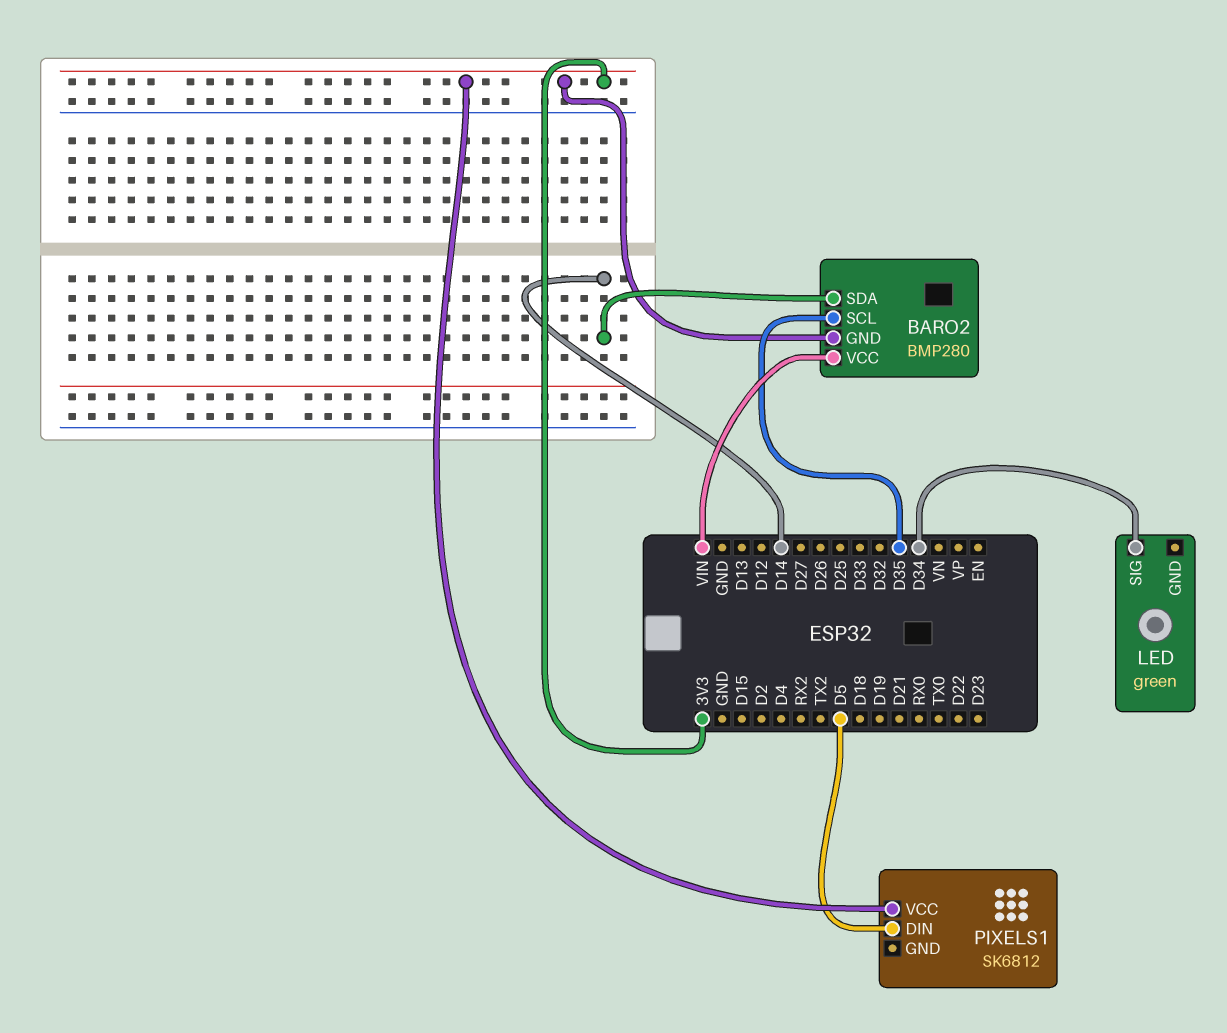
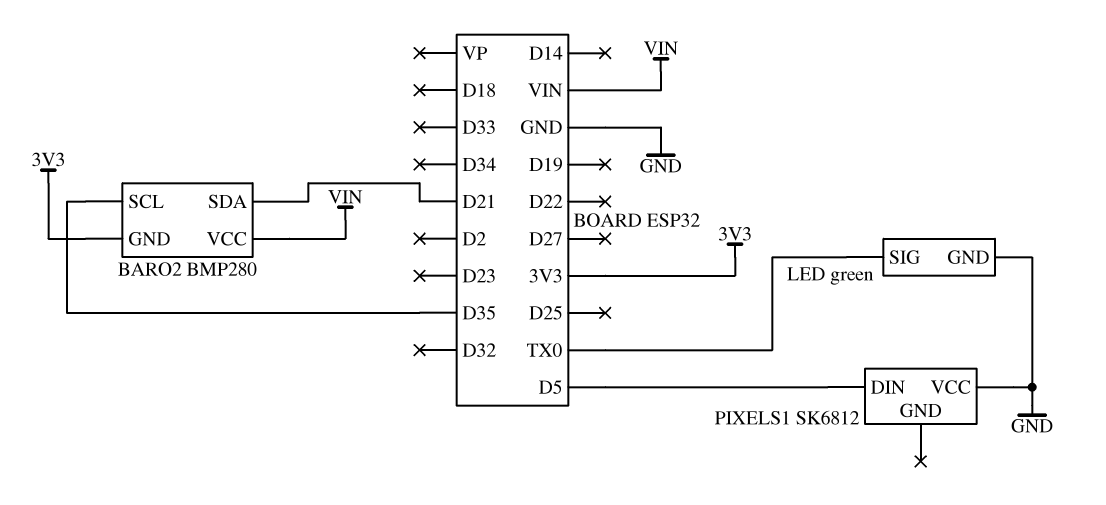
BARO2 pin SDA: D14 -> D21
LED pin GND: none -> GND
LED pin SIG: D34 -> TX0
PIXELS1 pin VCC: 3V3 -> GND

